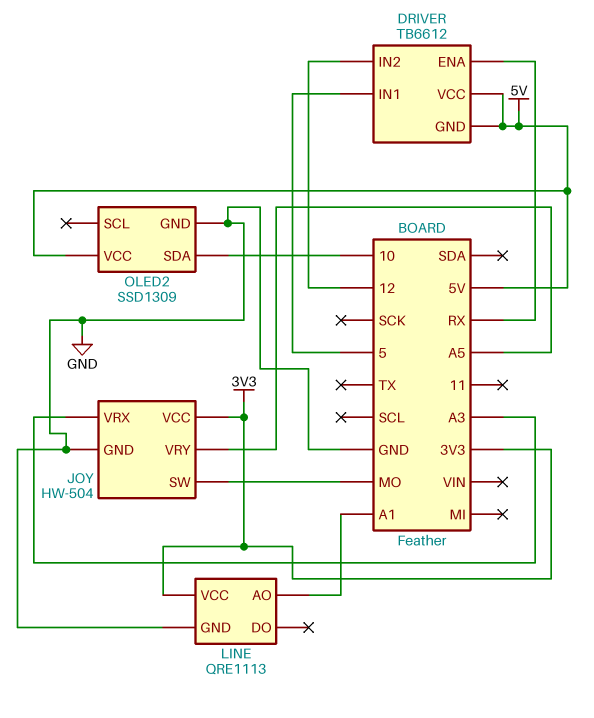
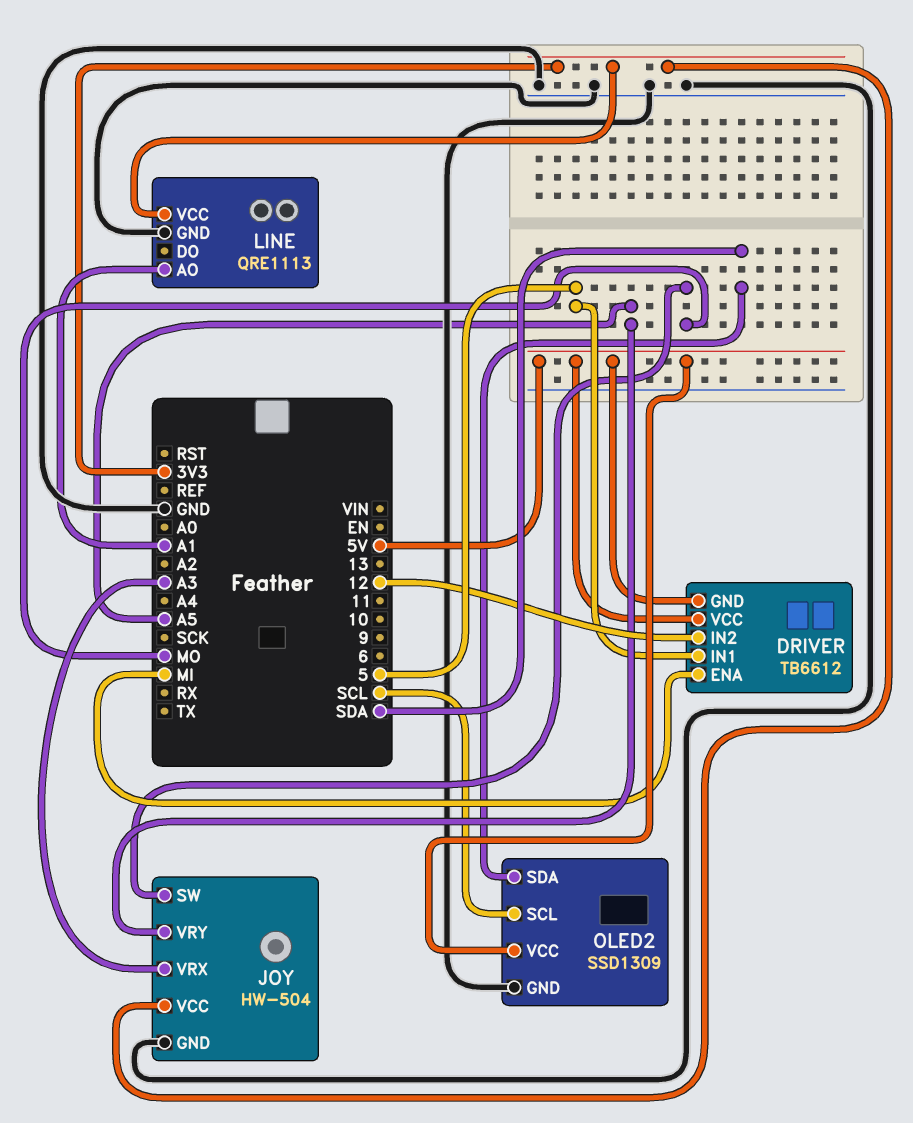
DRIVER pin ENA: RX -> MI
OLED2 pin SCL: none -> SCL
OLED2 pin SDA: 10 -> SDA

